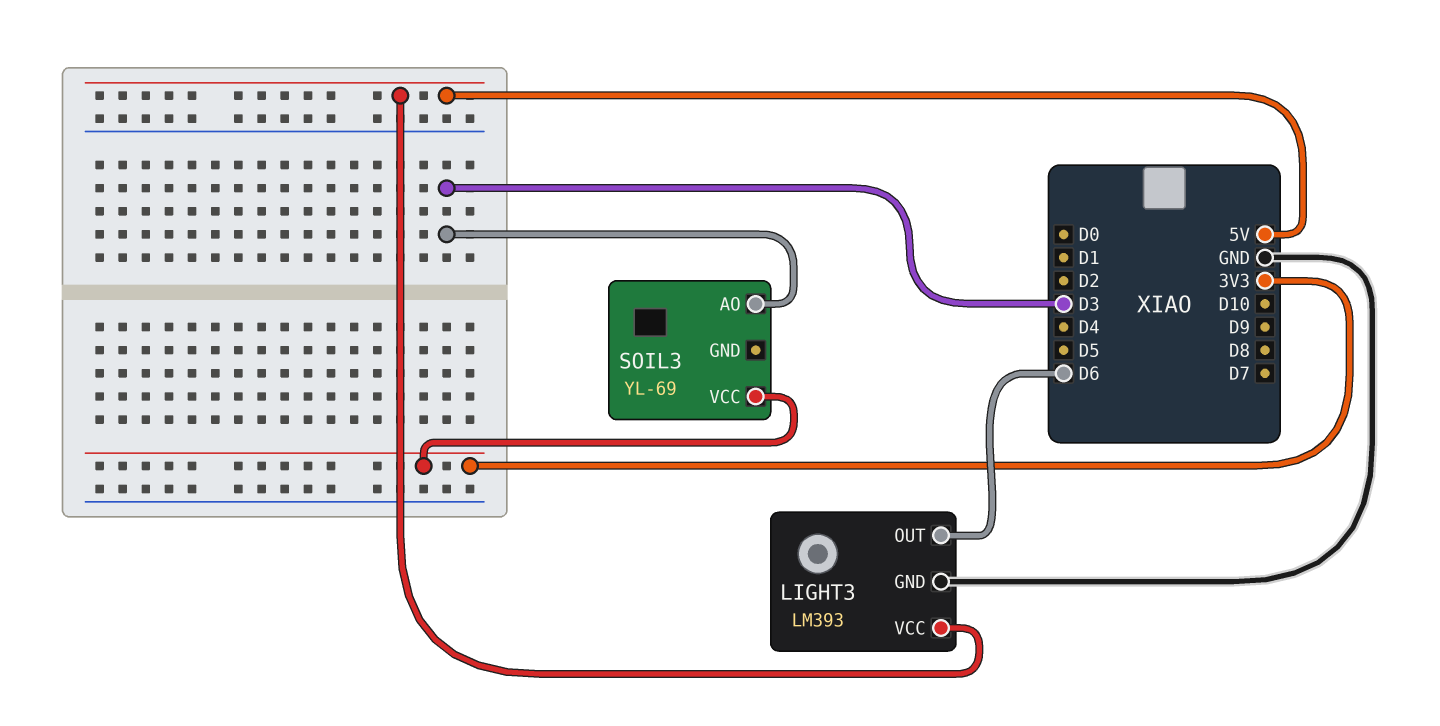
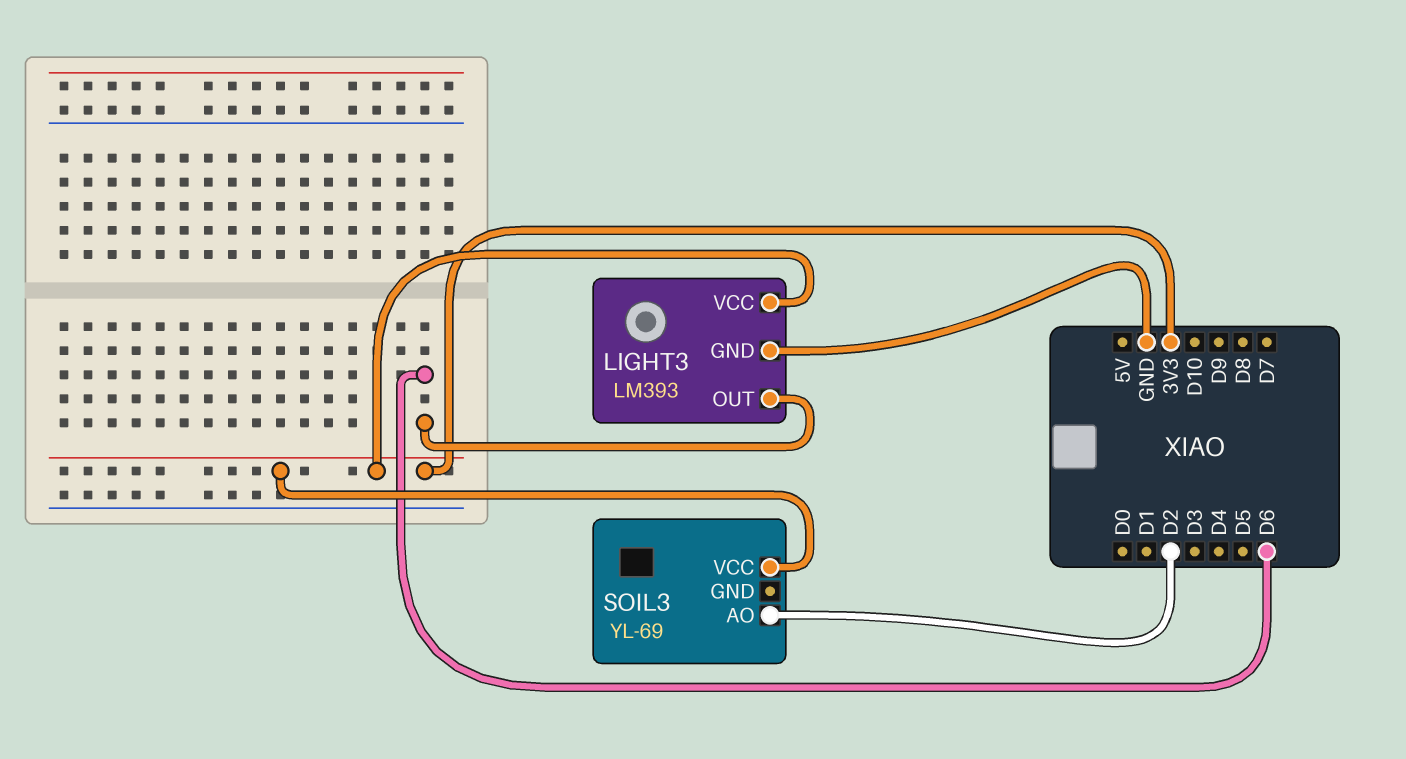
LIGHT3 pin VCC: 5V -> 3V3
SOIL3 pin AO: D3 -> D2

